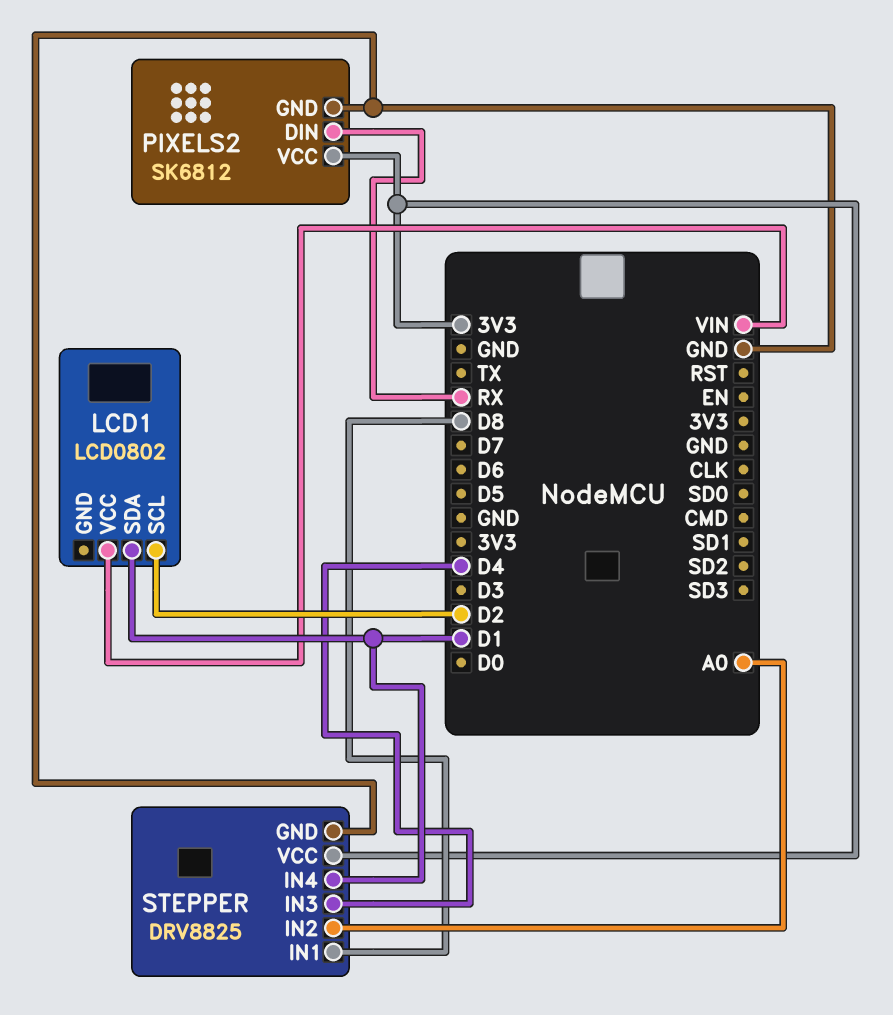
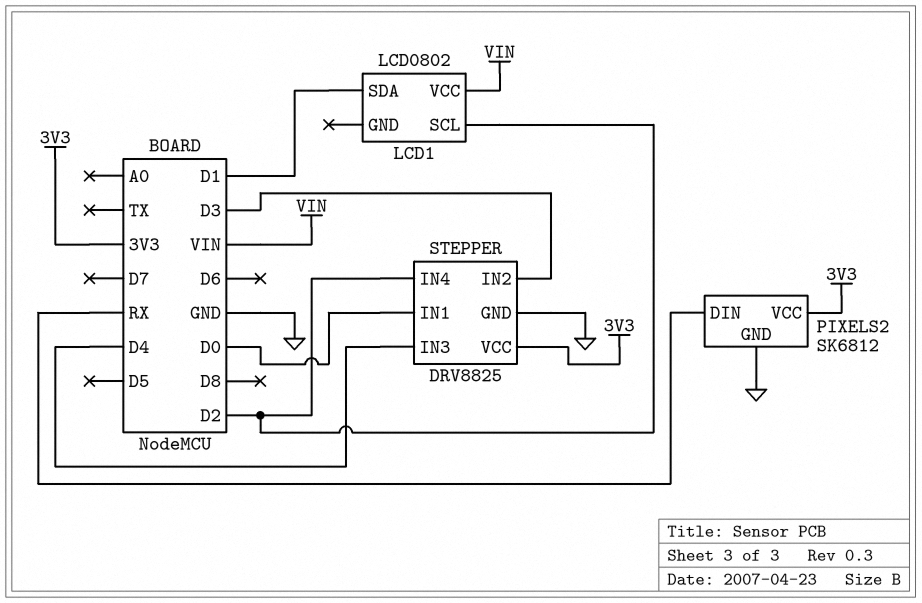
STEPPER pin IN1: D8 -> D0
STEPPER pin IN2: A0 -> D3
STEPPER pin IN4: D1 -> D2

